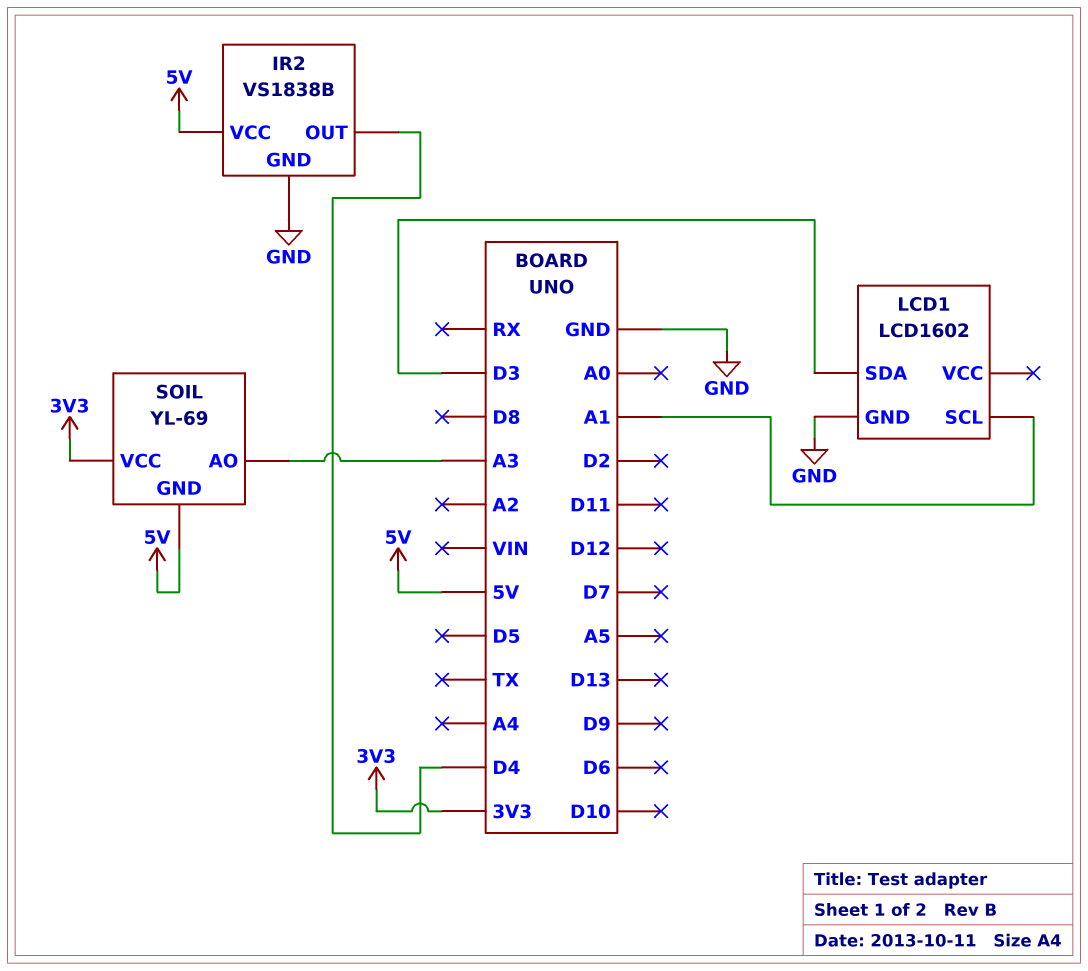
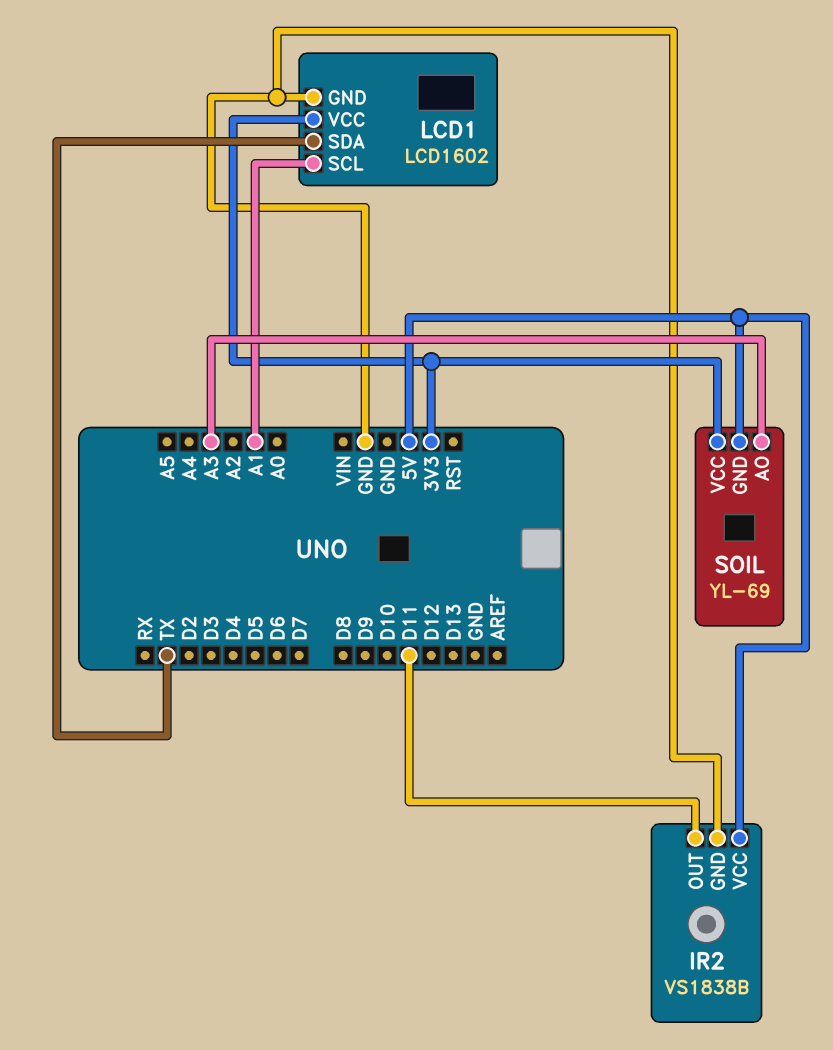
IR2 pin OUT: D4 -> D11
LCD1 pin SDA: D3 -> TX
LCD1 pin VCC: none -> 3V3

